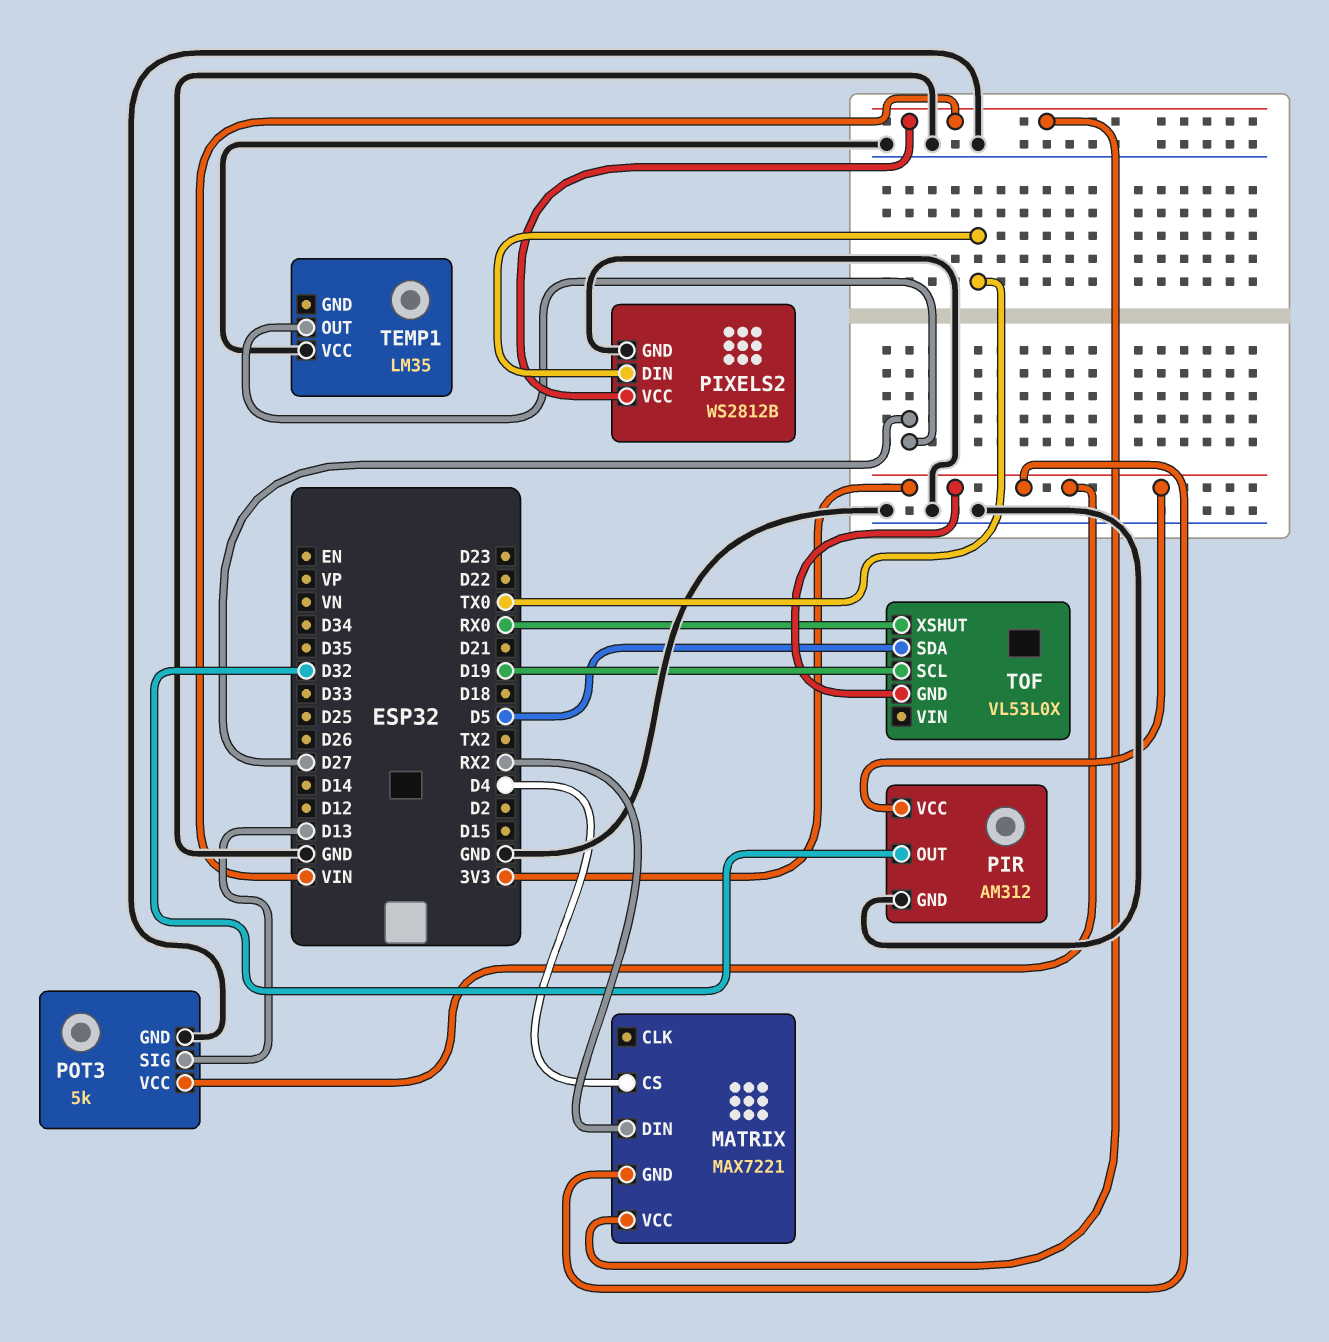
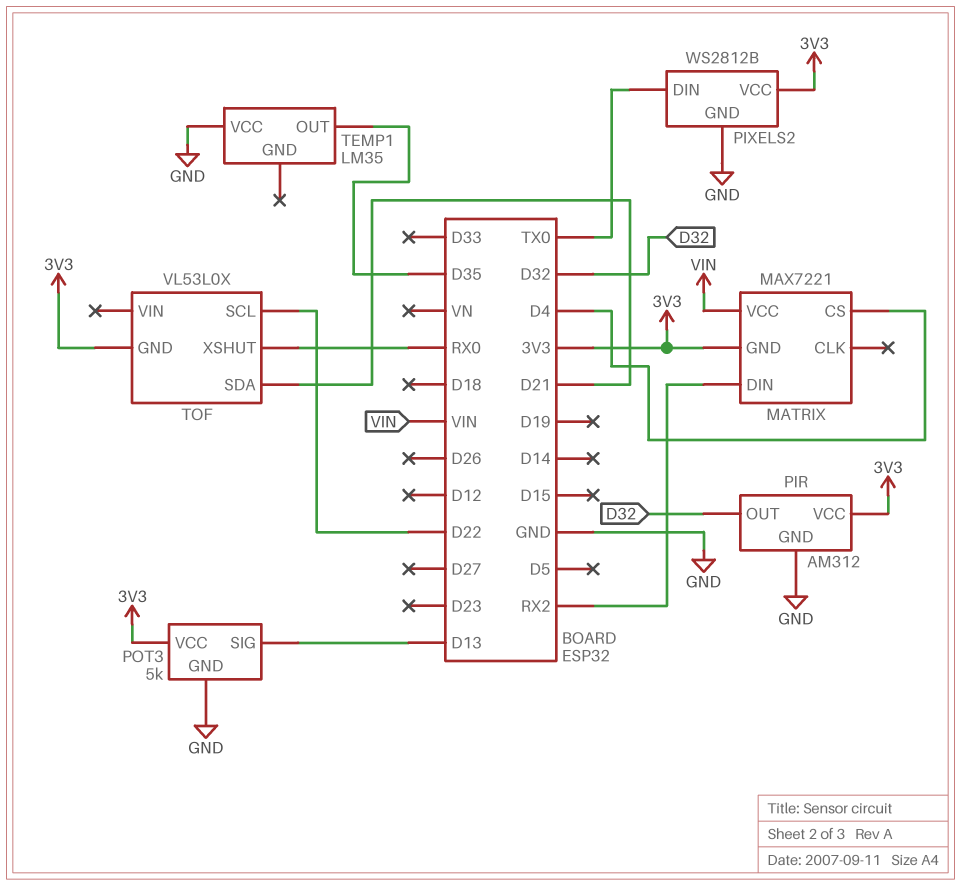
PIXELS2 pin VCC: VIN -> 3V3
TEMP1 pin OUT: D27 -> D35
TOF pin SCL: D19 -> D22
TOF pin SDA: D5 -> D21

